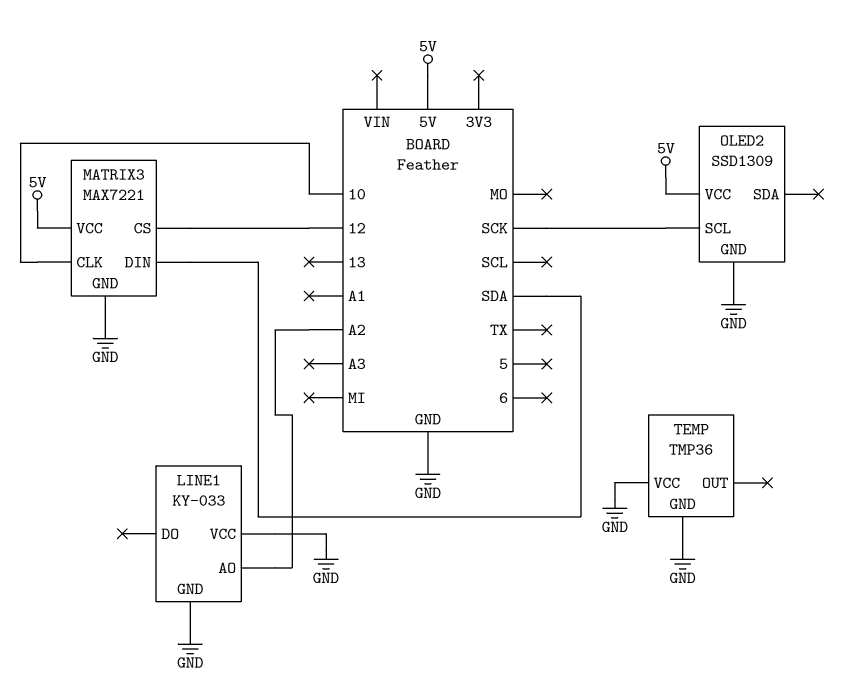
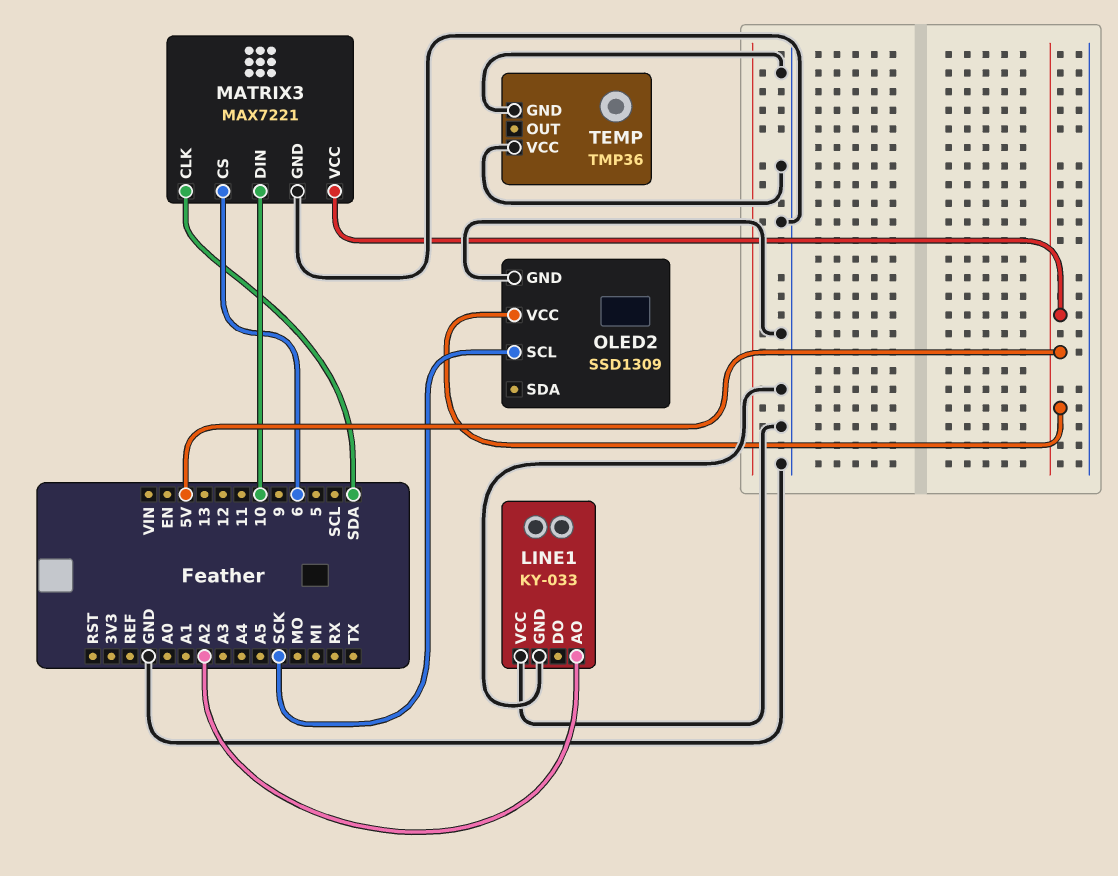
MATRIX3 pin CLK: 10 -> SDA
MATRIX3 pin CS: 12 -> 6
MATRIX3 pin DIN: SDA -> 10

